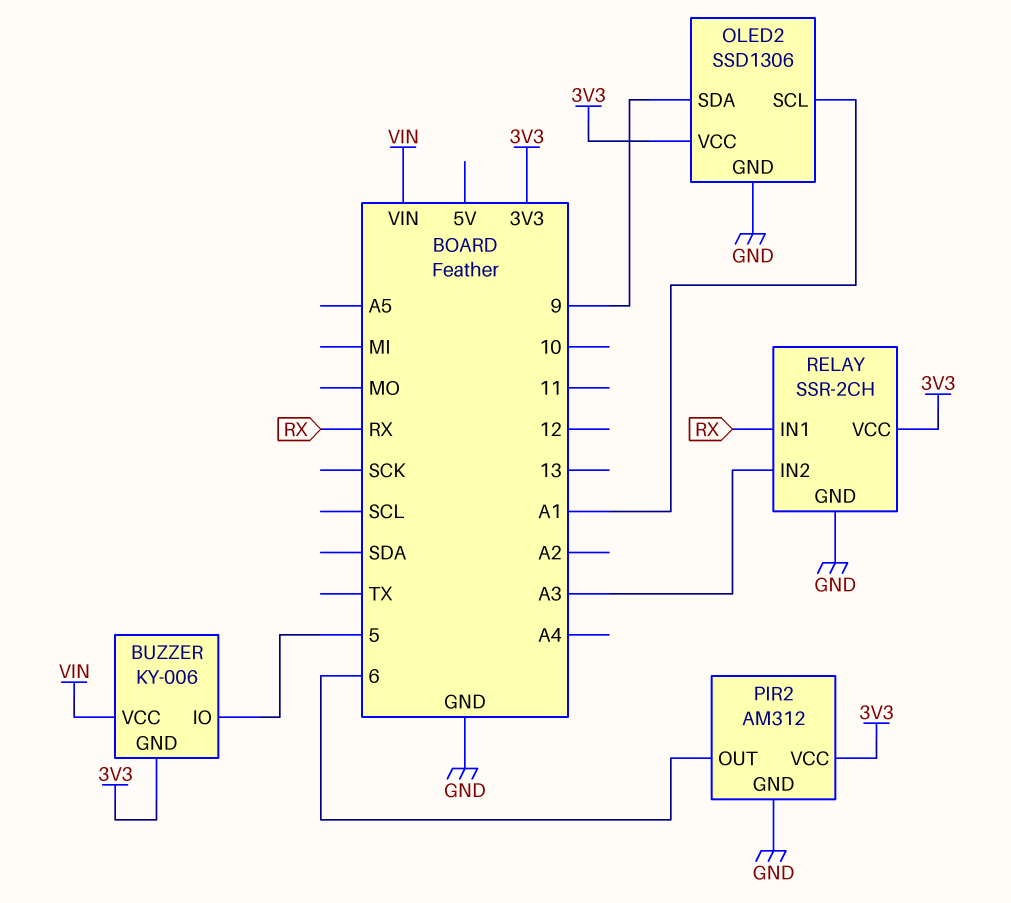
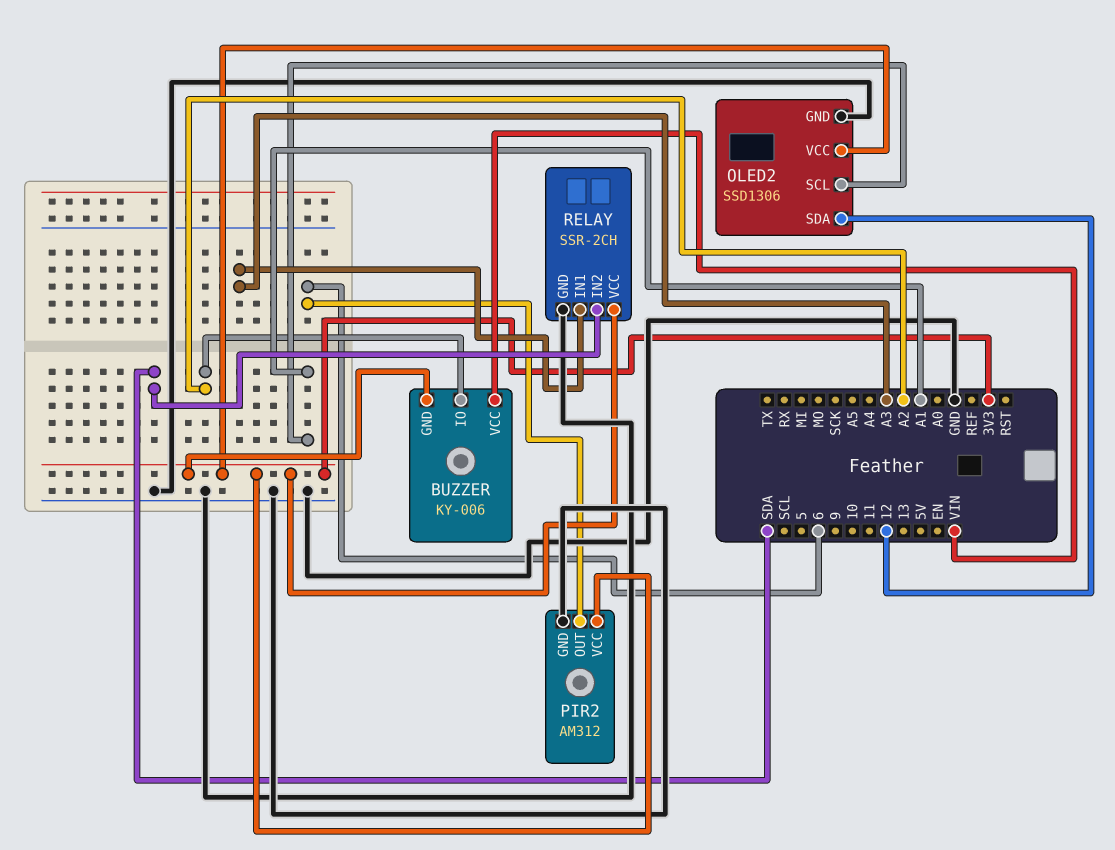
BUZZER pin IO: 5 -> A2
OLED2 pin SDA: 9 -> 12
RELAY pin IN1: RX -> A3
RELAY pin IN2: A3 -> SDA

